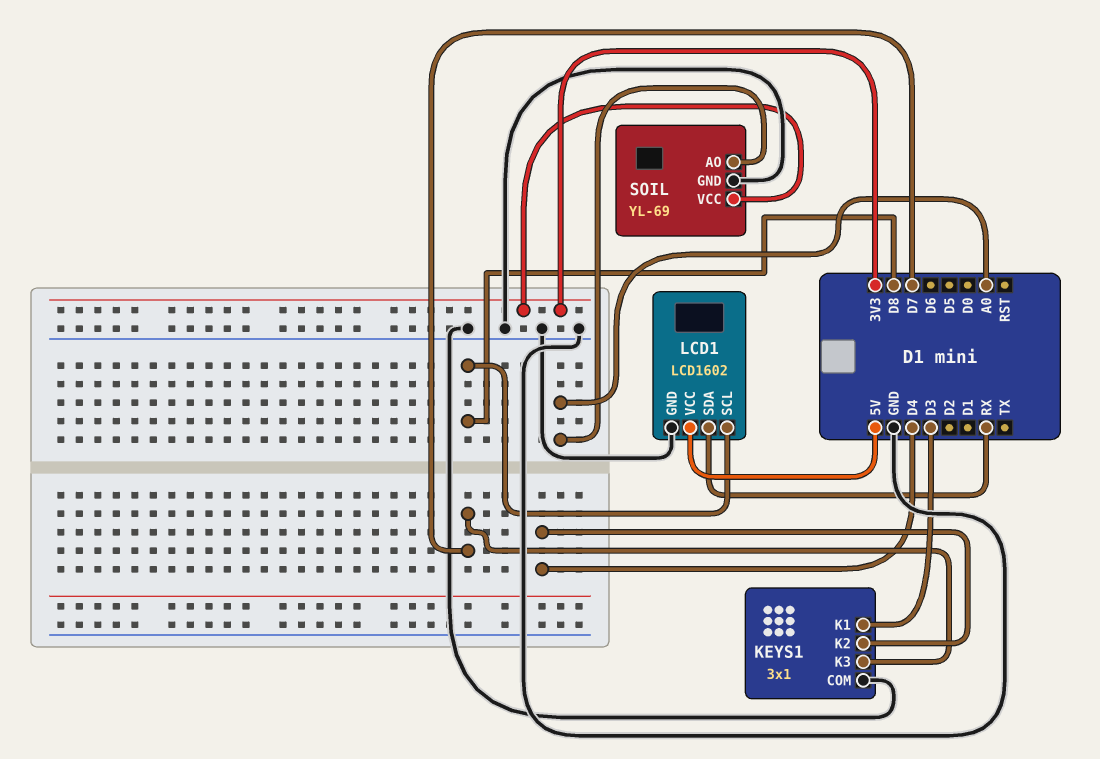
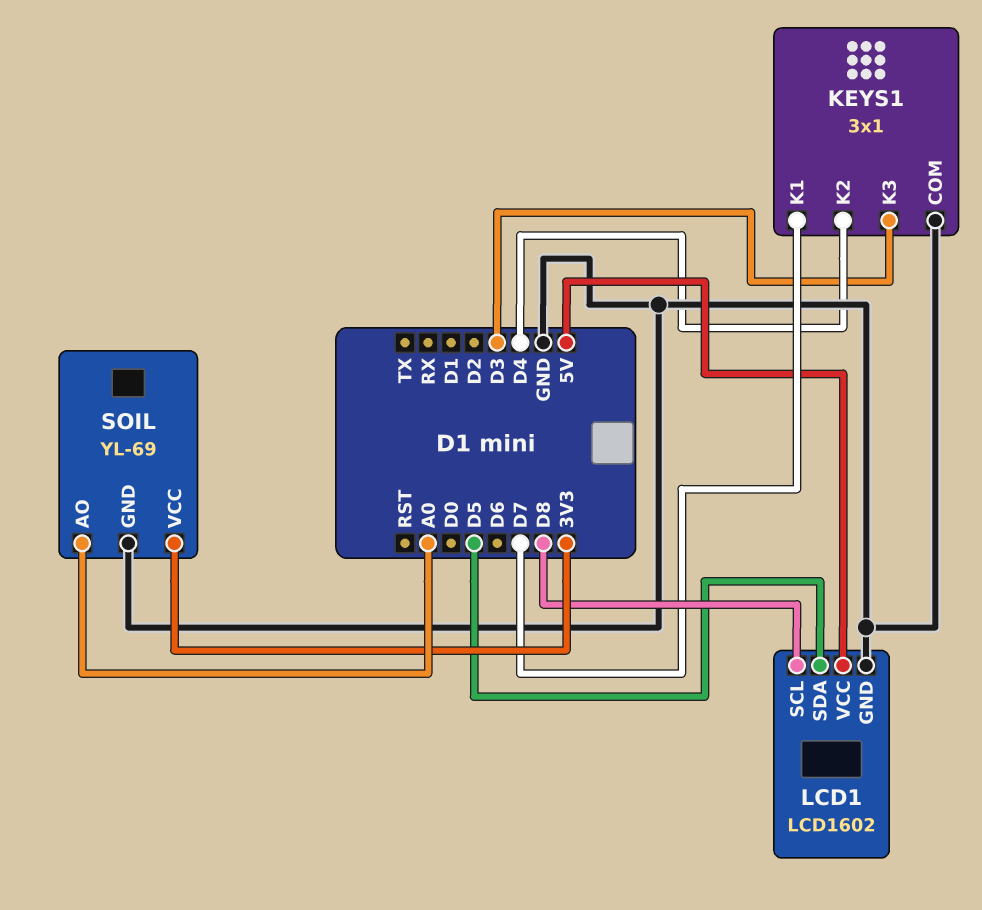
KEYS1 pin K1: D3 -> D7
KEYS1 pin K3: D7 -> D3
LCD1 pin SDA: RX -> D5

